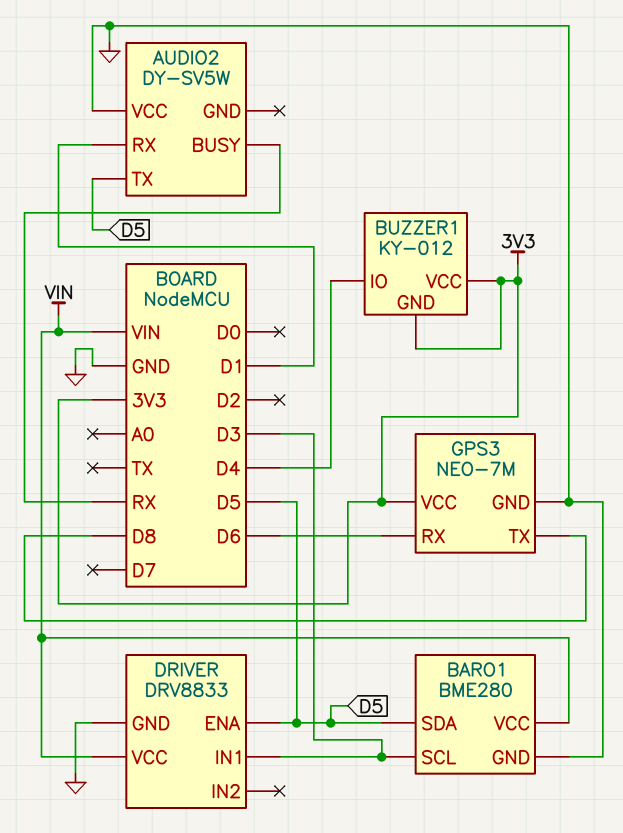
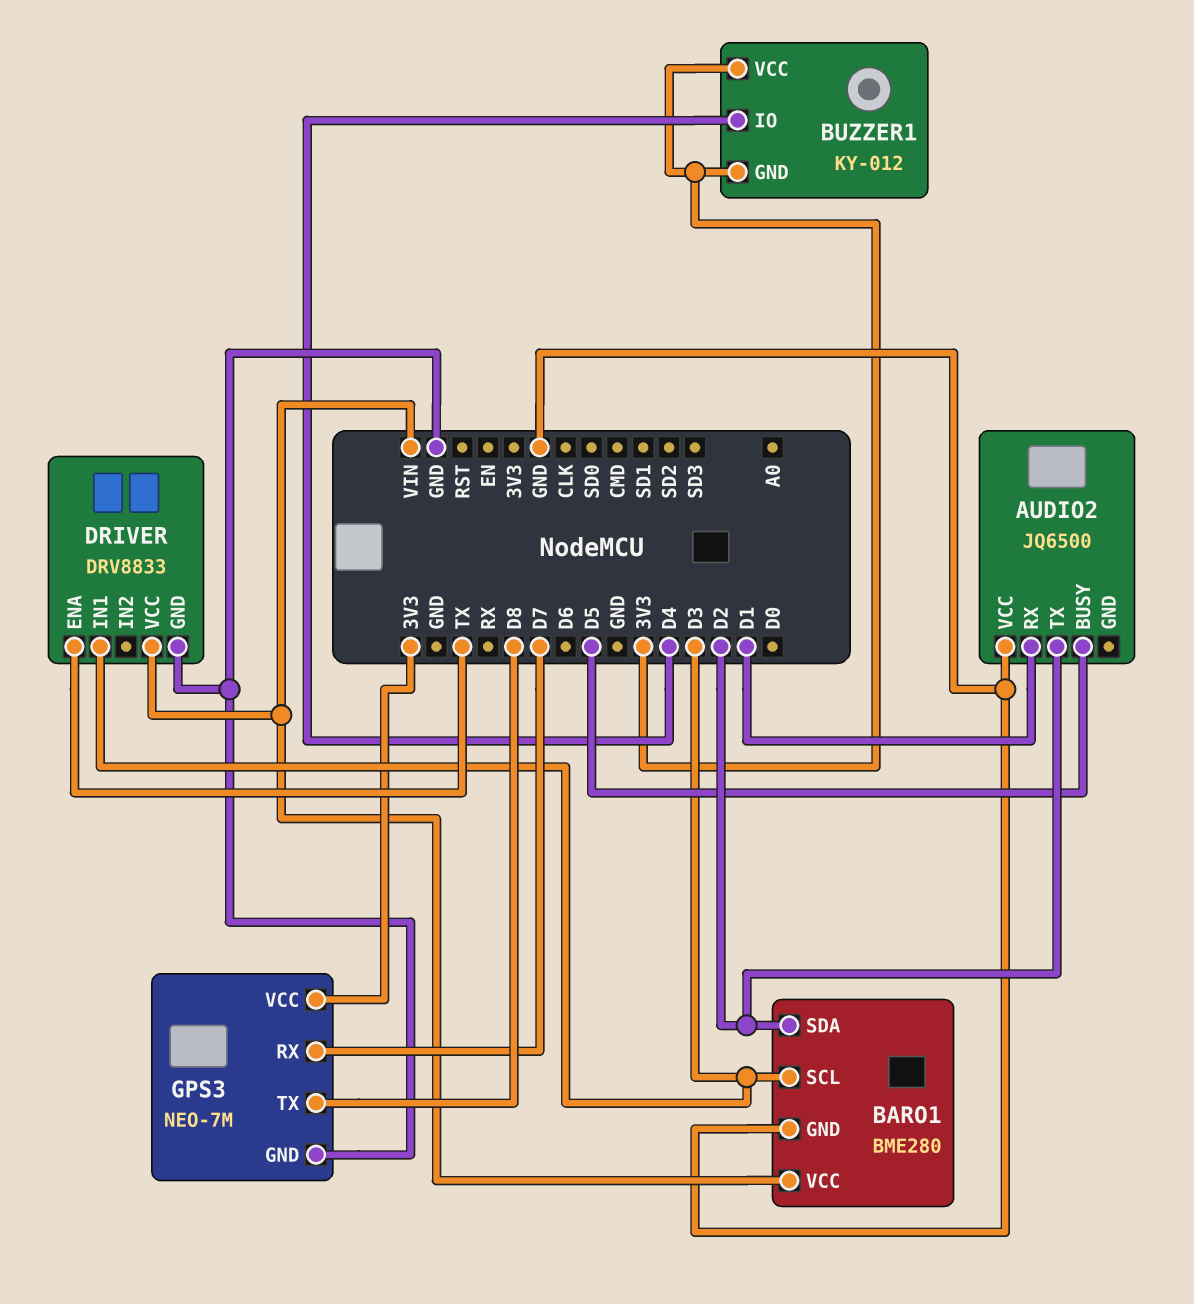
AUDIO2: DY-SV5W -> JQ6500
AUDIO2 pin BUSY: RX -> D5
AUDIO2 pin TX: D5 -> D2
BARO1 pin SDA: D5 -> D2
DRIVER pin ENA: D5 -> TX
GPS3 pin RX: D6 -> D7

